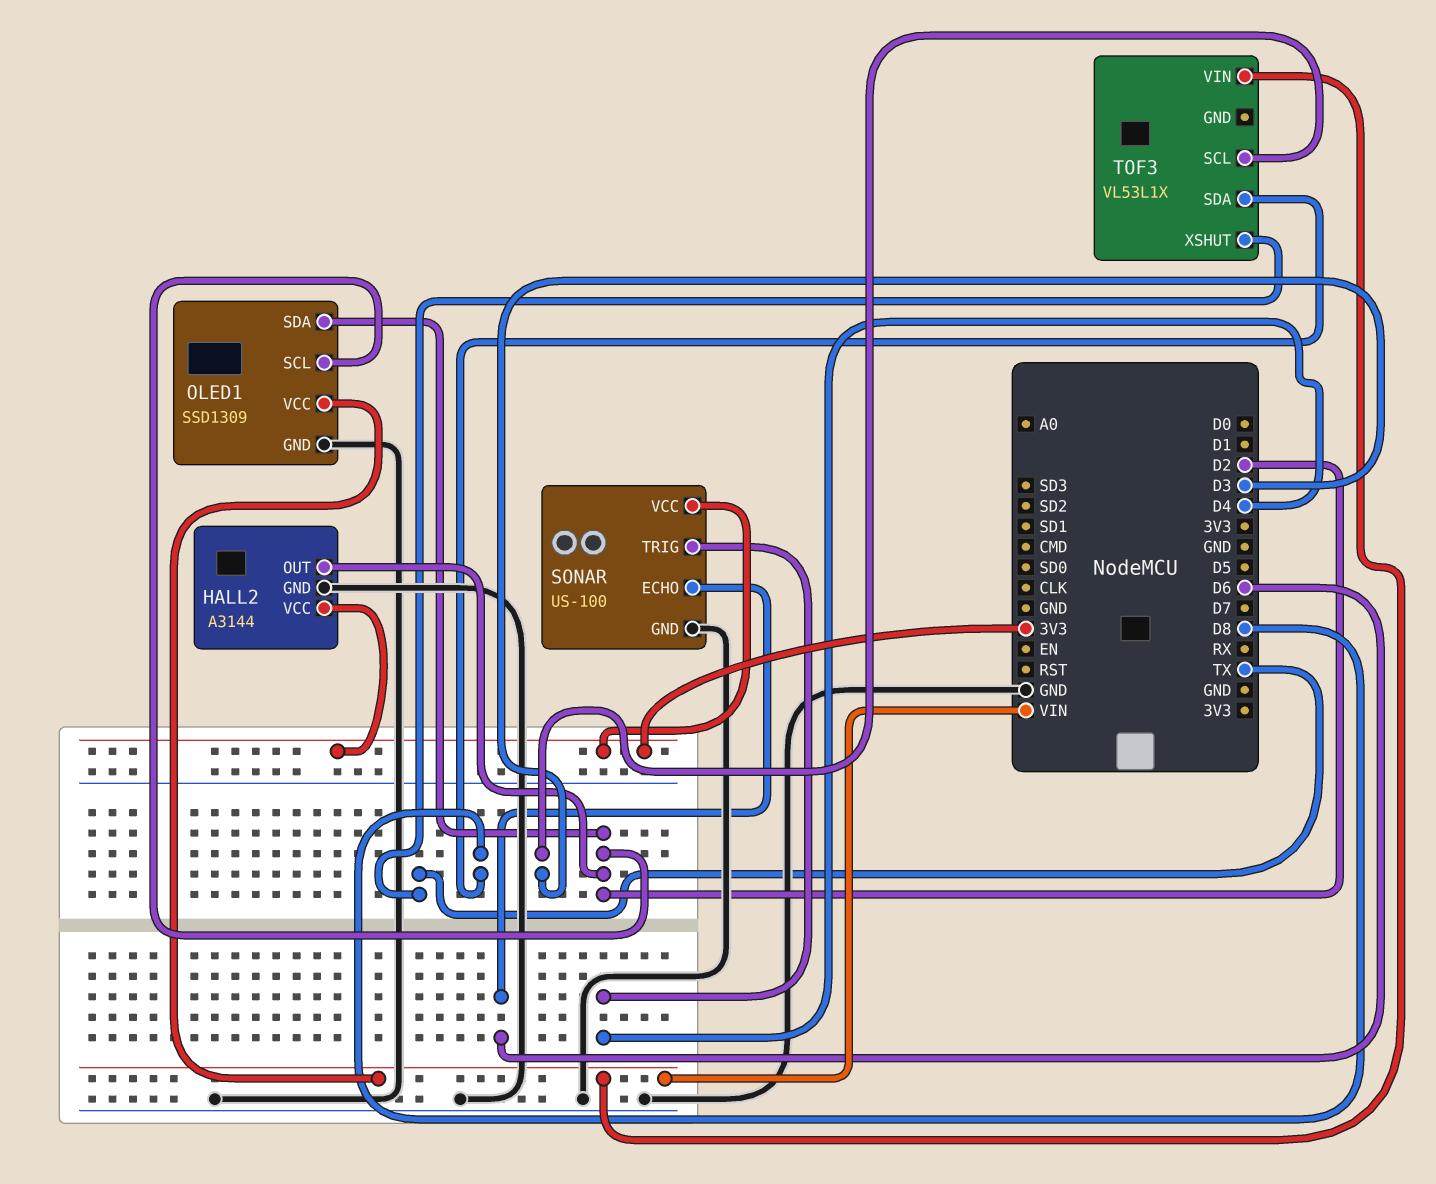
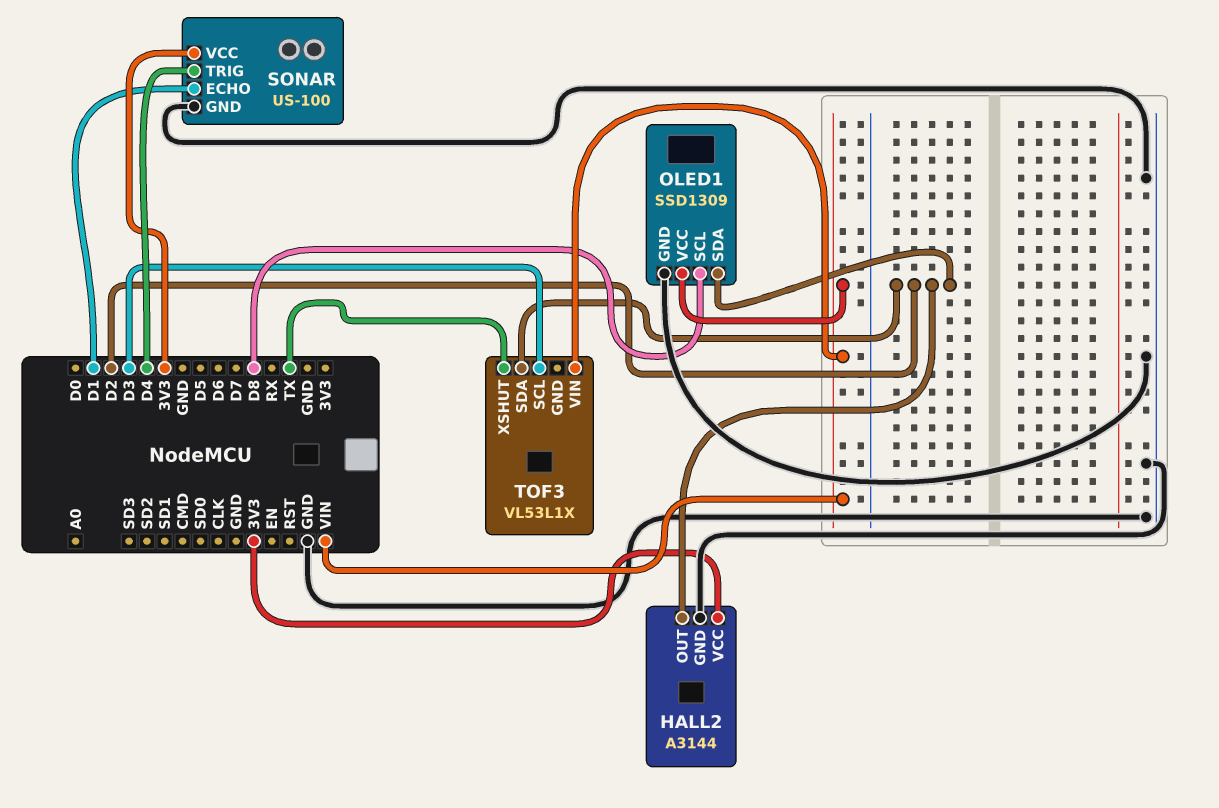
OLED1 pin SCL: D2 -> D8
SONAR pin ECHO: D6 -> D1
TOF3 pin SDA: D8 -> D2

